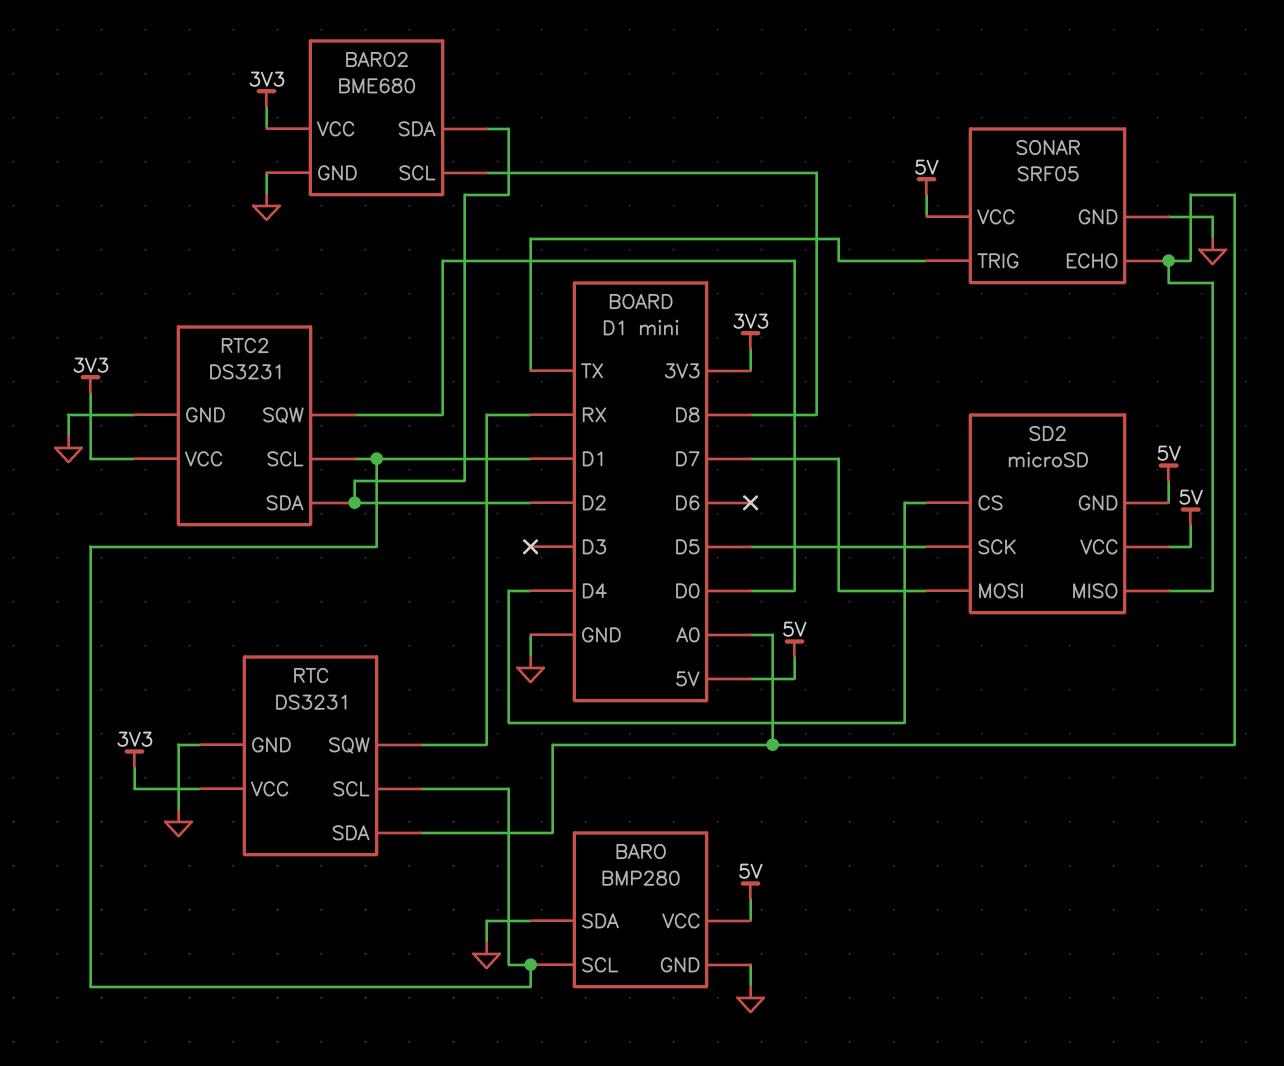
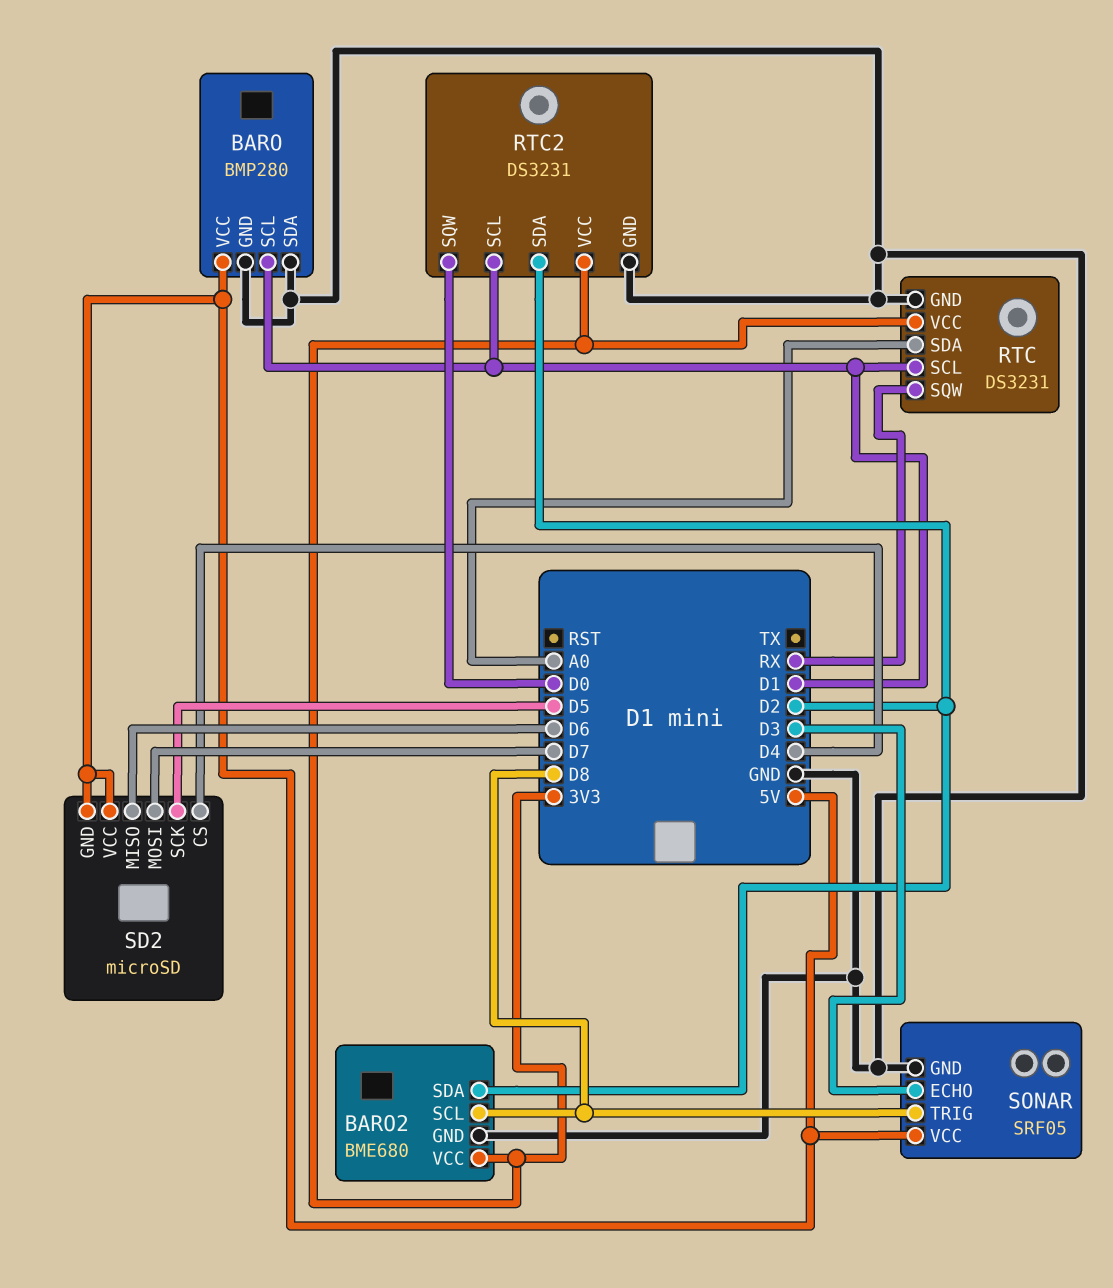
SD2 pin MISO: A0 -> D6
SONAR pin ECHO: A0 -> D3
SONAR pin TRIG: TX -> D8

